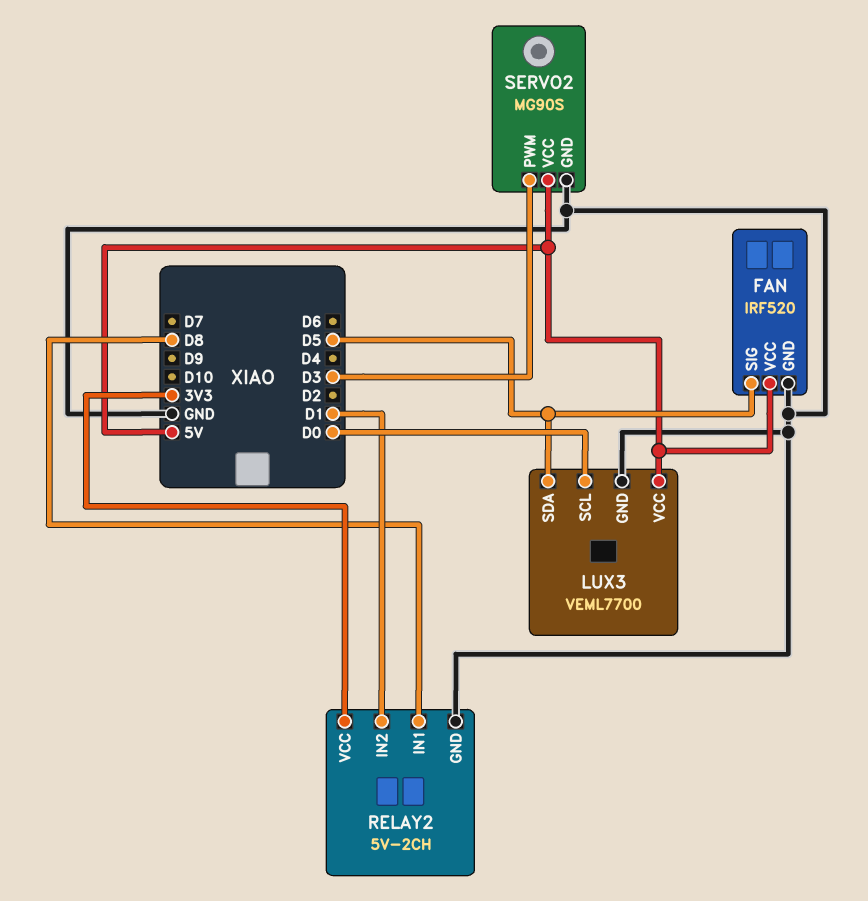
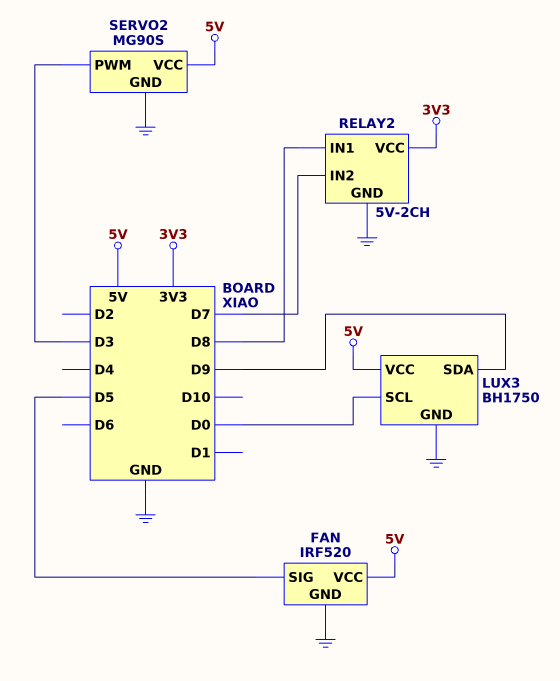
LUX3: VEML7700 -> BH1750
LUX3 pin SDA: D5 -> D9
RELAY2 pin IN2: D1 -> D7

